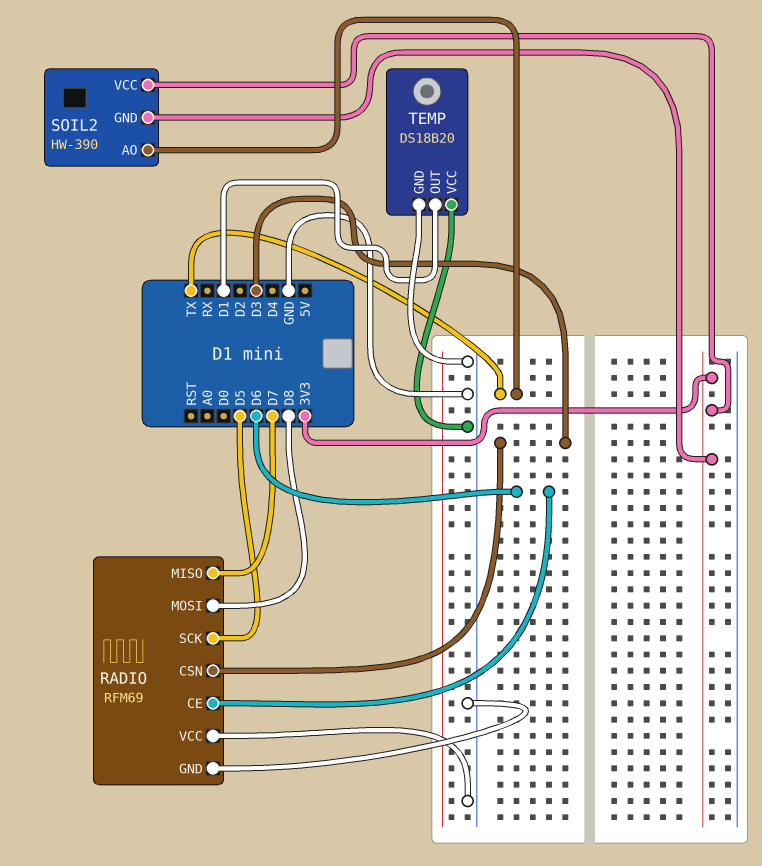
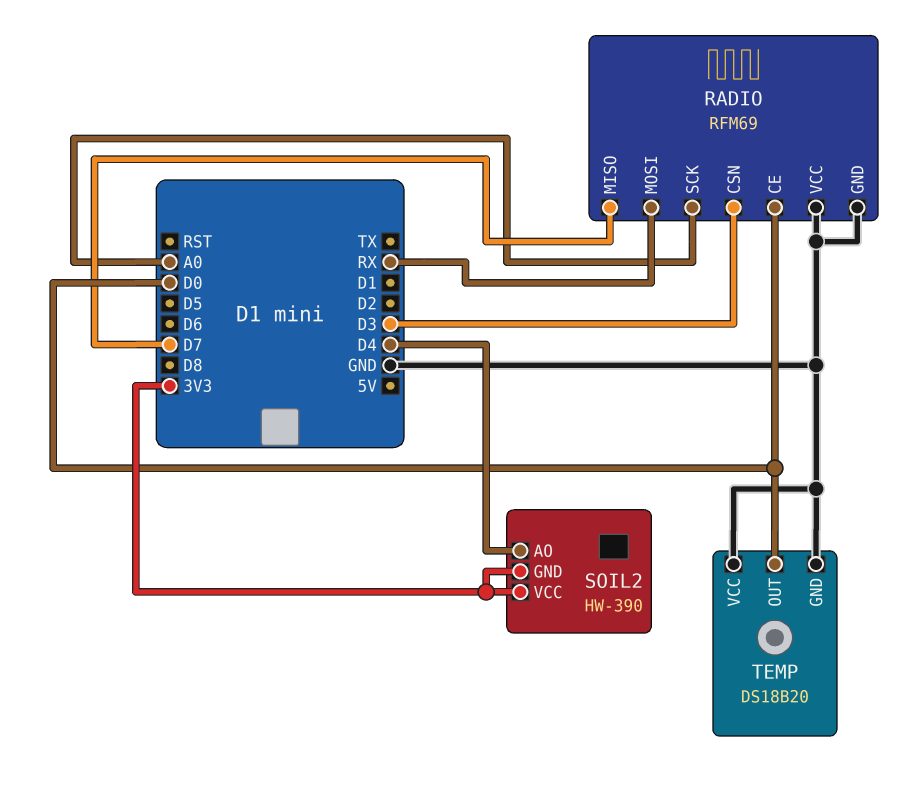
RADIO pin CE: D6 -> D0
RADIO pin MOSI: D8 -> RX
RADIO pin SCK: D5 -> A0
SOIL2 pin AO: TX -> D4
TEMP pin OUT: D1 -> D0

